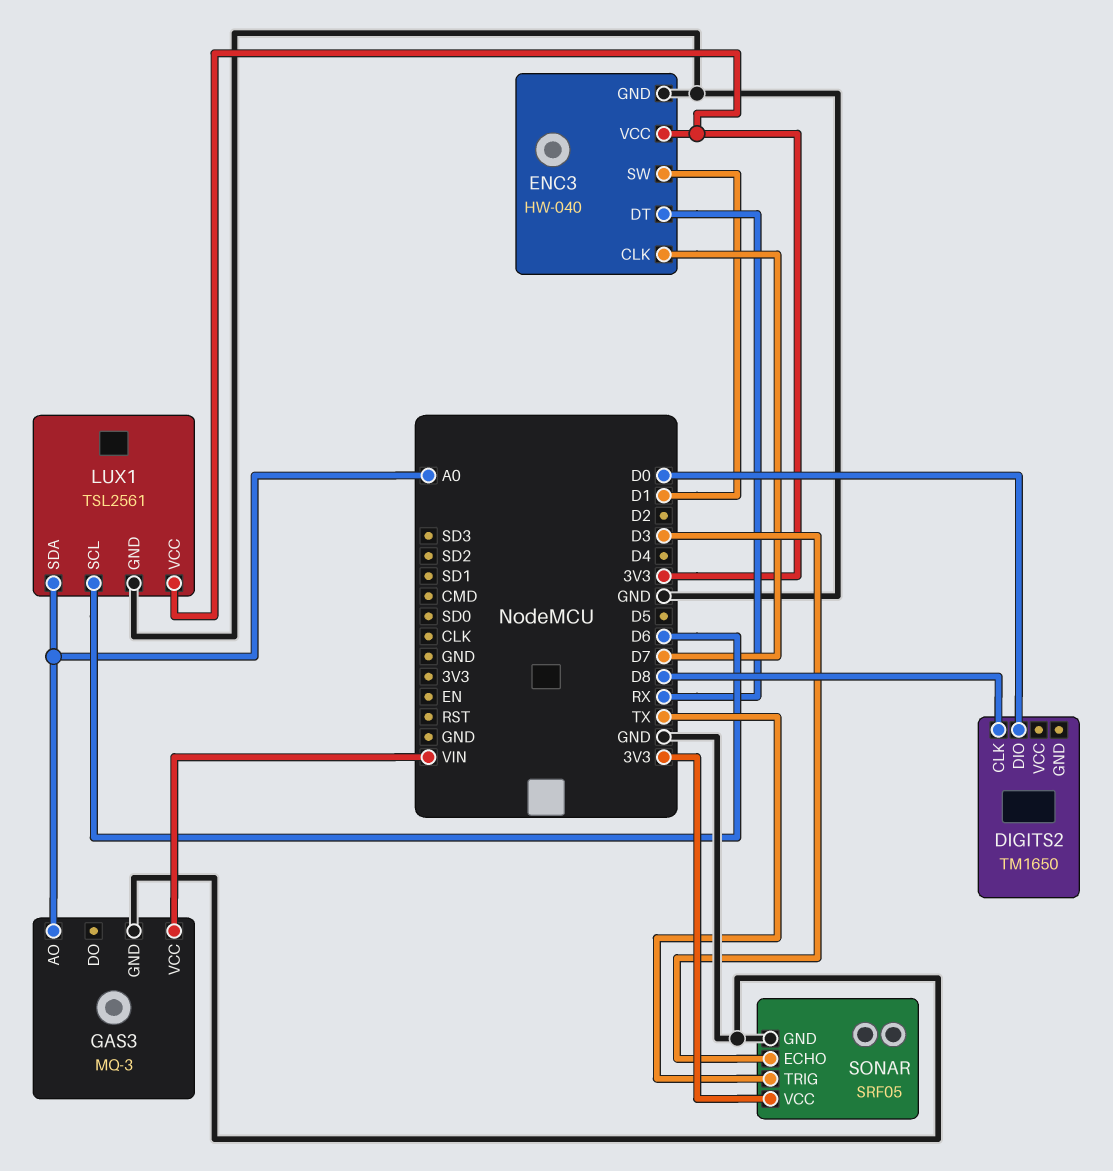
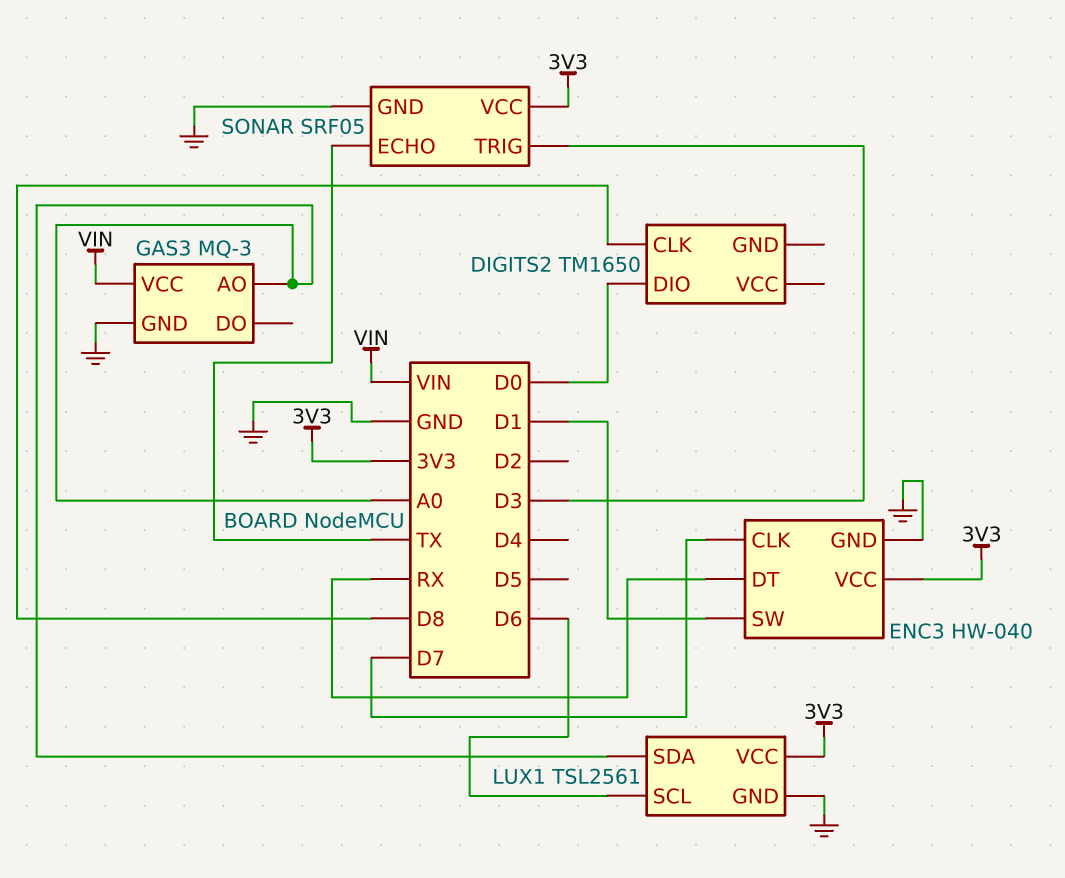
SONAR pin ECHO: D3 -> TX
SONAR pin TRIG: TX -> D3

